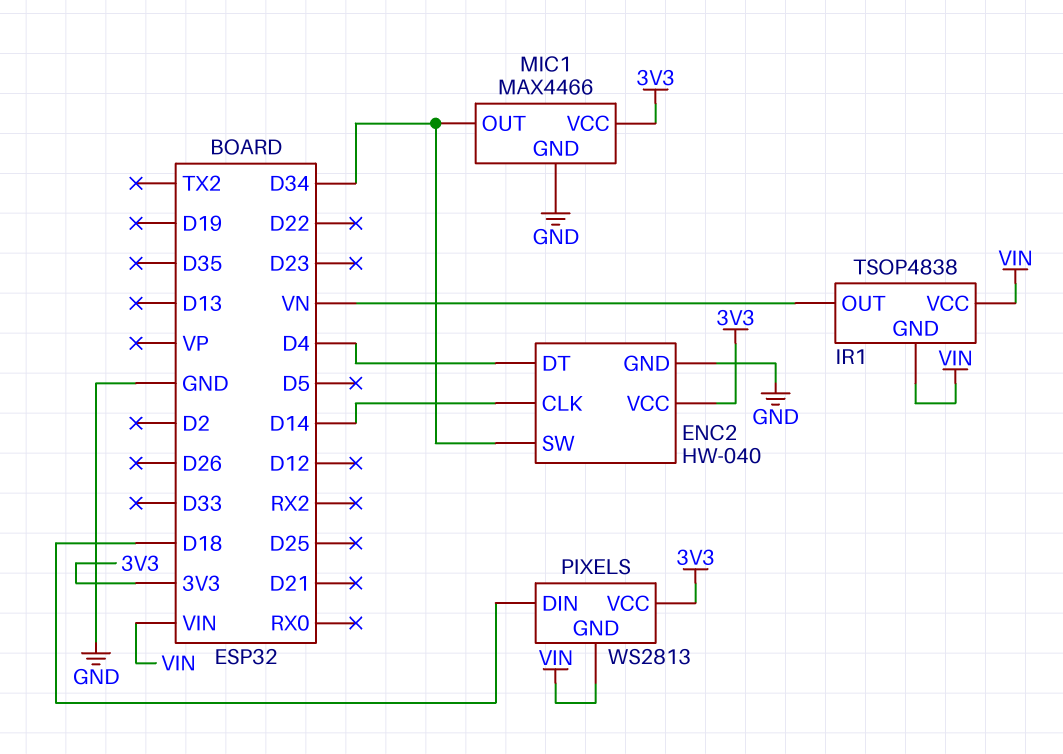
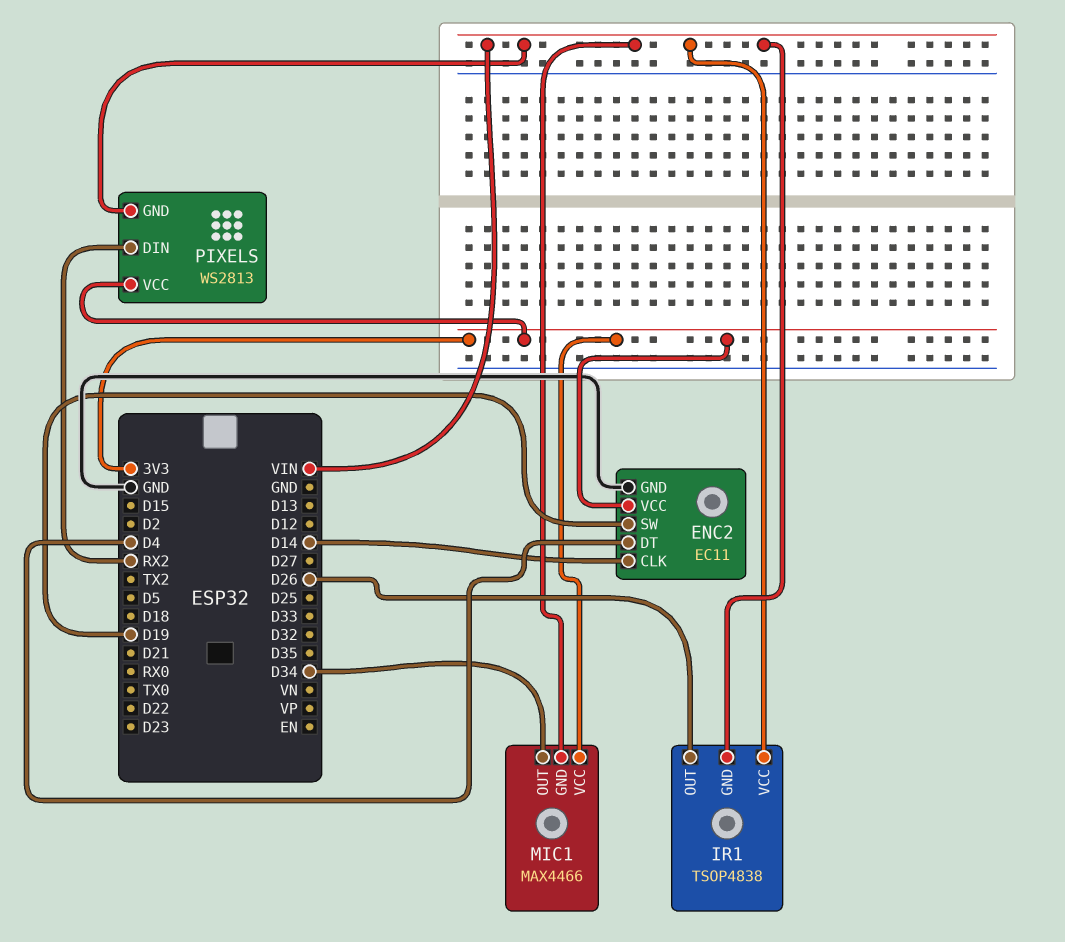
ENC2: HW-040 -> EC11
ENC2 pin SW: D34 -> D19
IR1 pin OUT: VN -> D26
MIC1 pin GND: GND -> VIN
PIXELS pin DIN: D18 -> RX2

